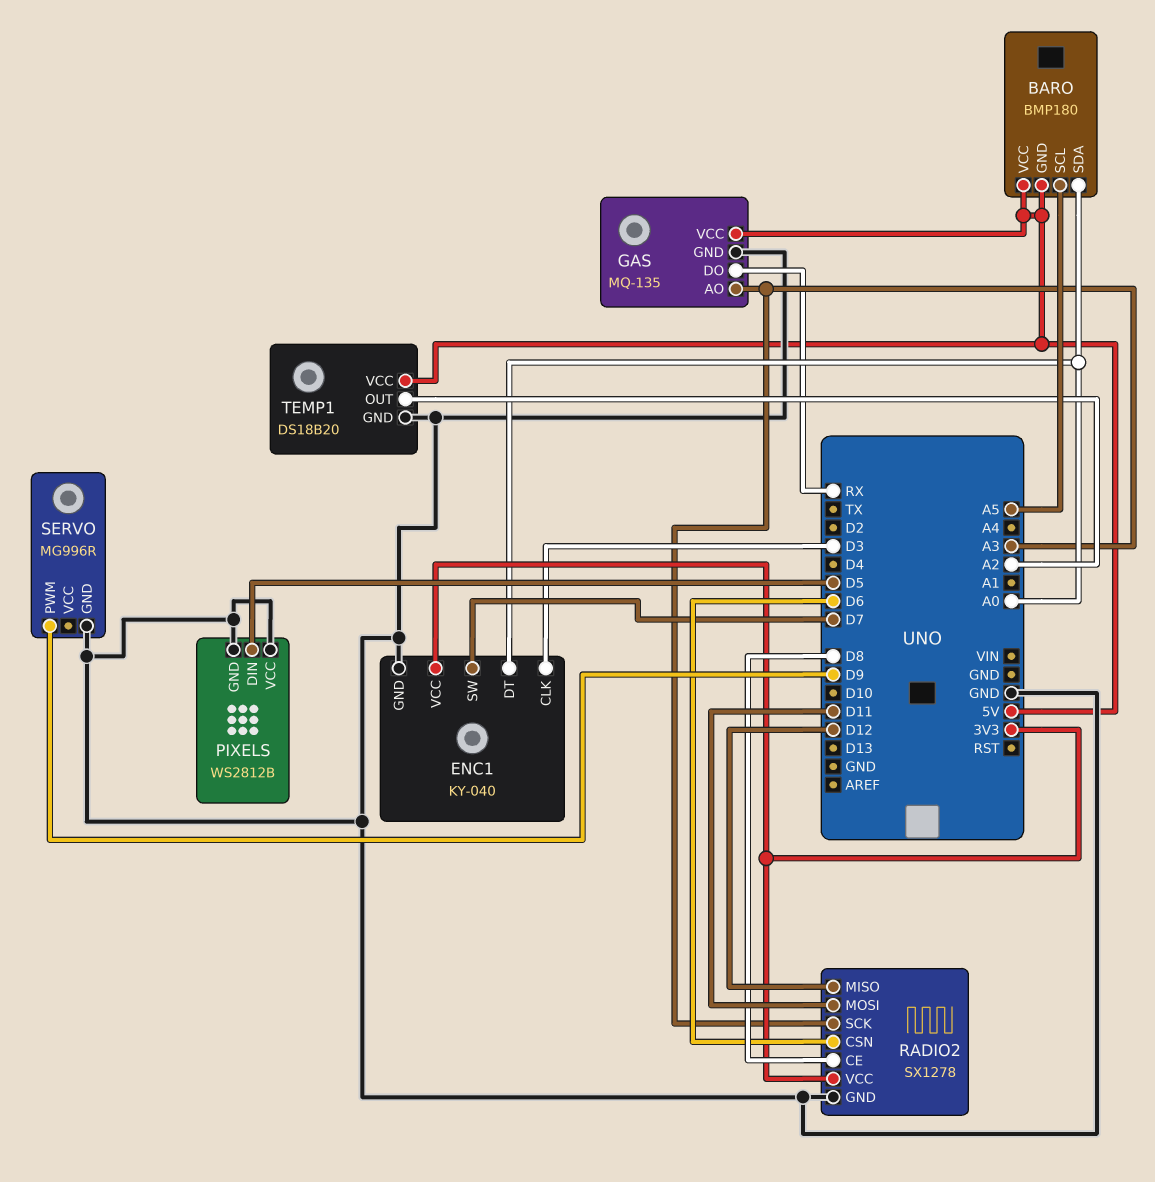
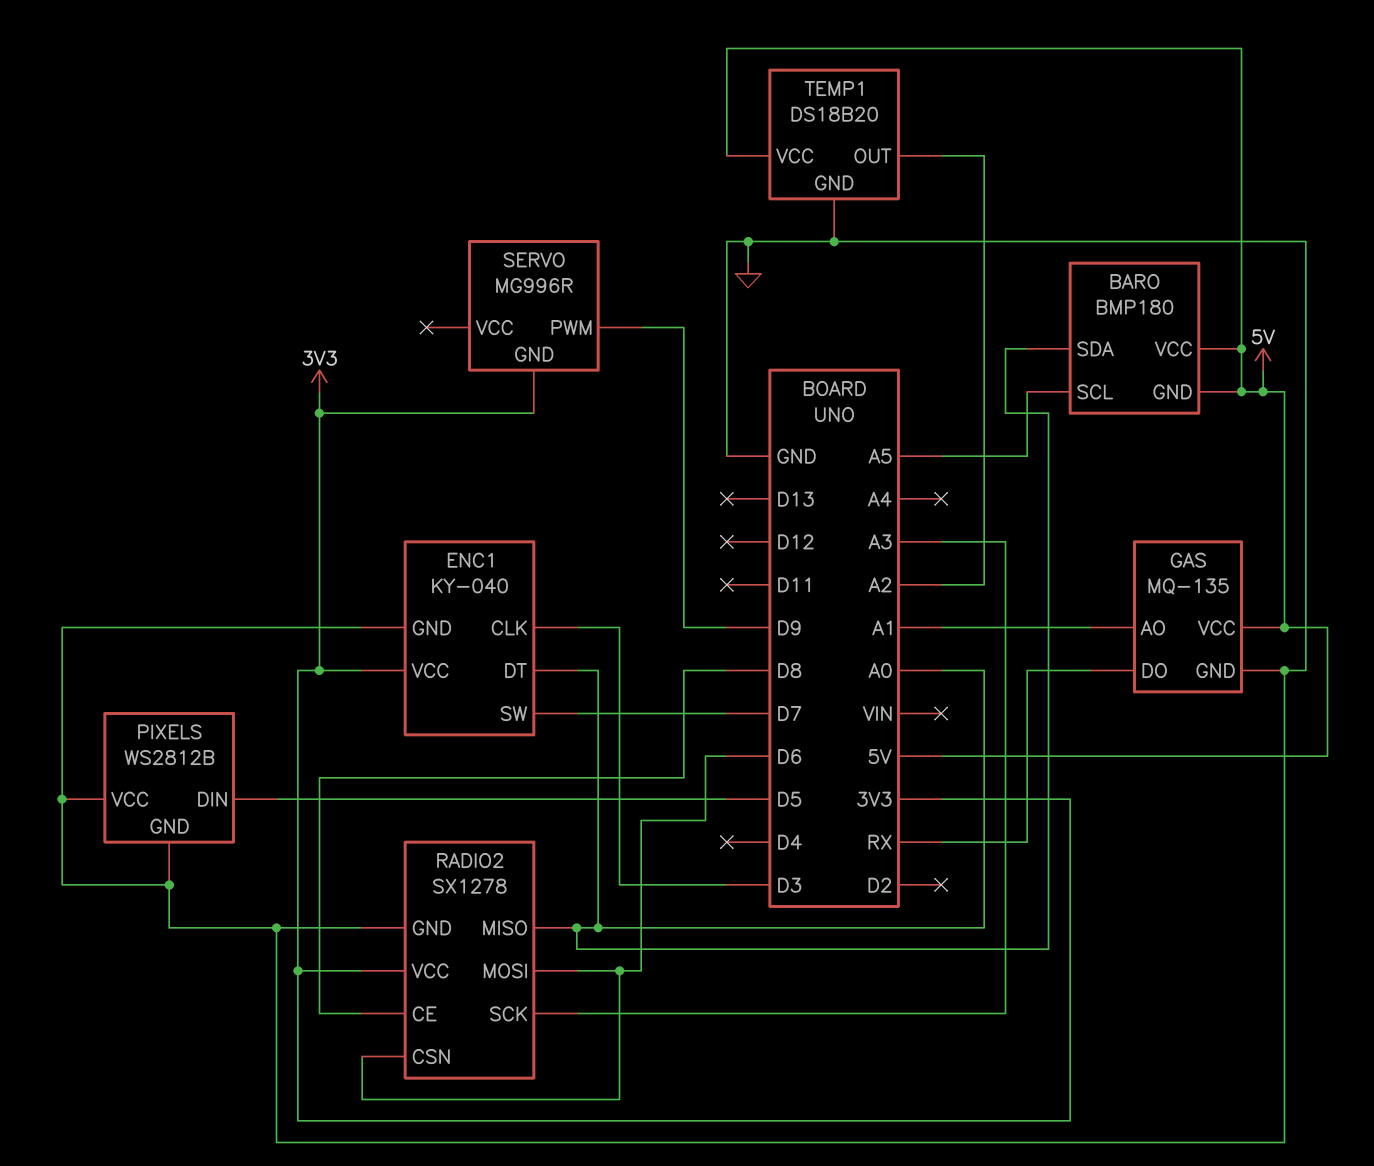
GAS pin AO: A3 -> A1
RADIO2 pin MISO: D12 -> A0
RADIO2 pin MOSI: D11 -> D6
SERVO pin GND: GND -> 3V3

